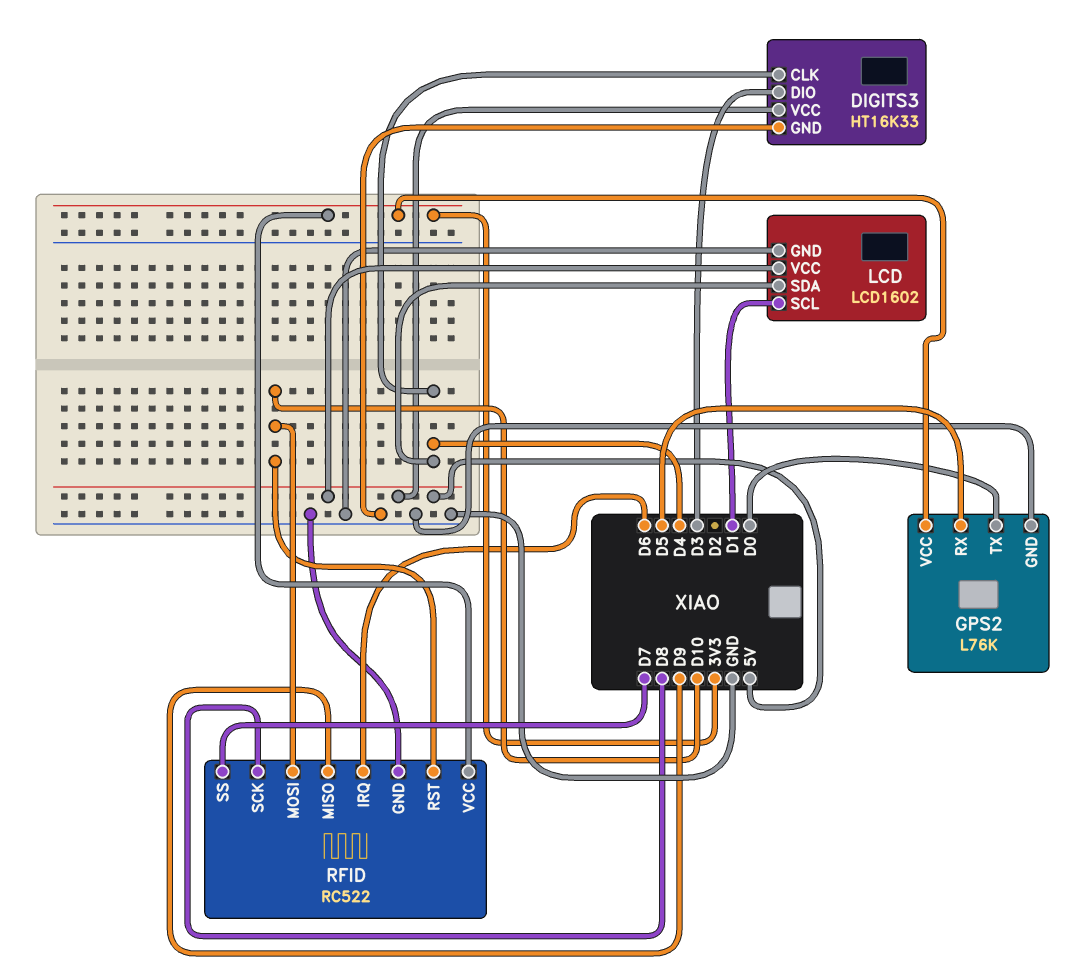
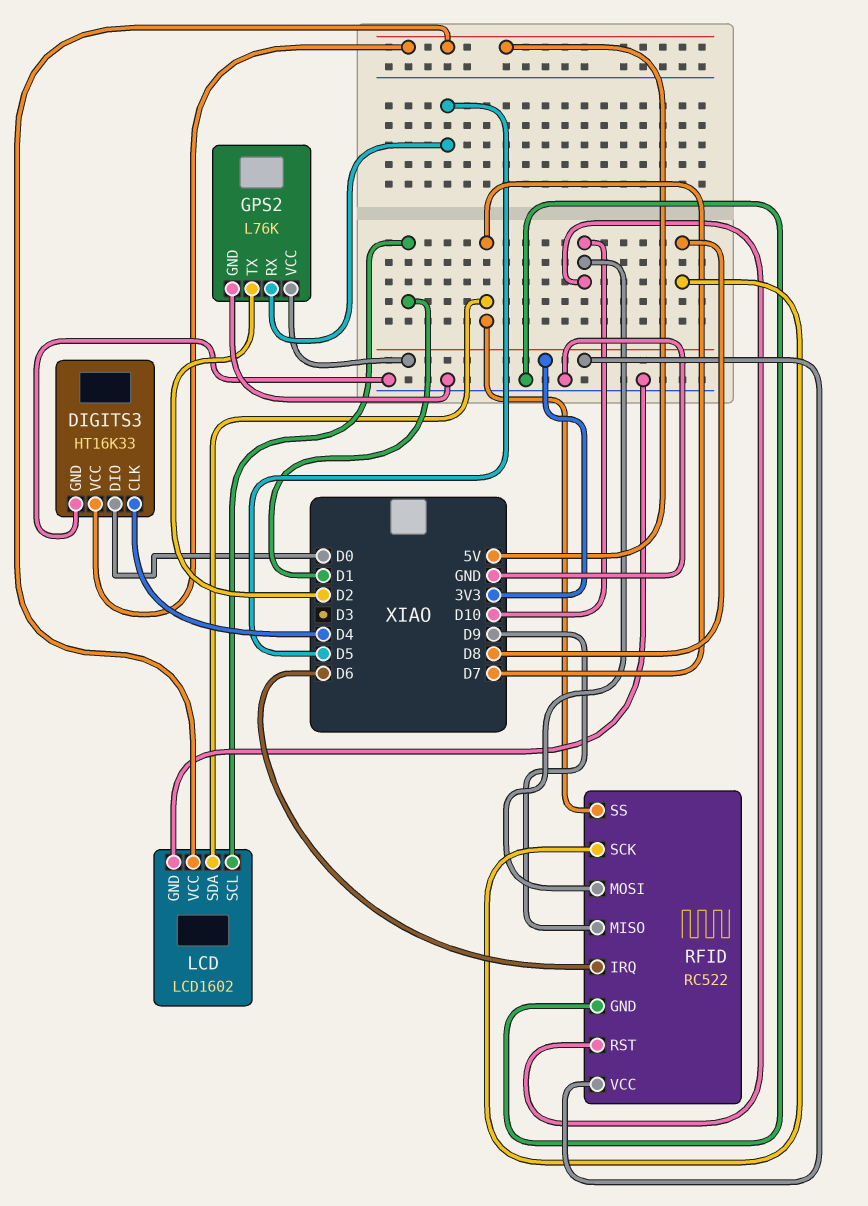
DIGITS3 pin DIO: D3 -> D0
GPS2 pin TX: D0 -> D2
LCD pin SDA: D4 -> D7

